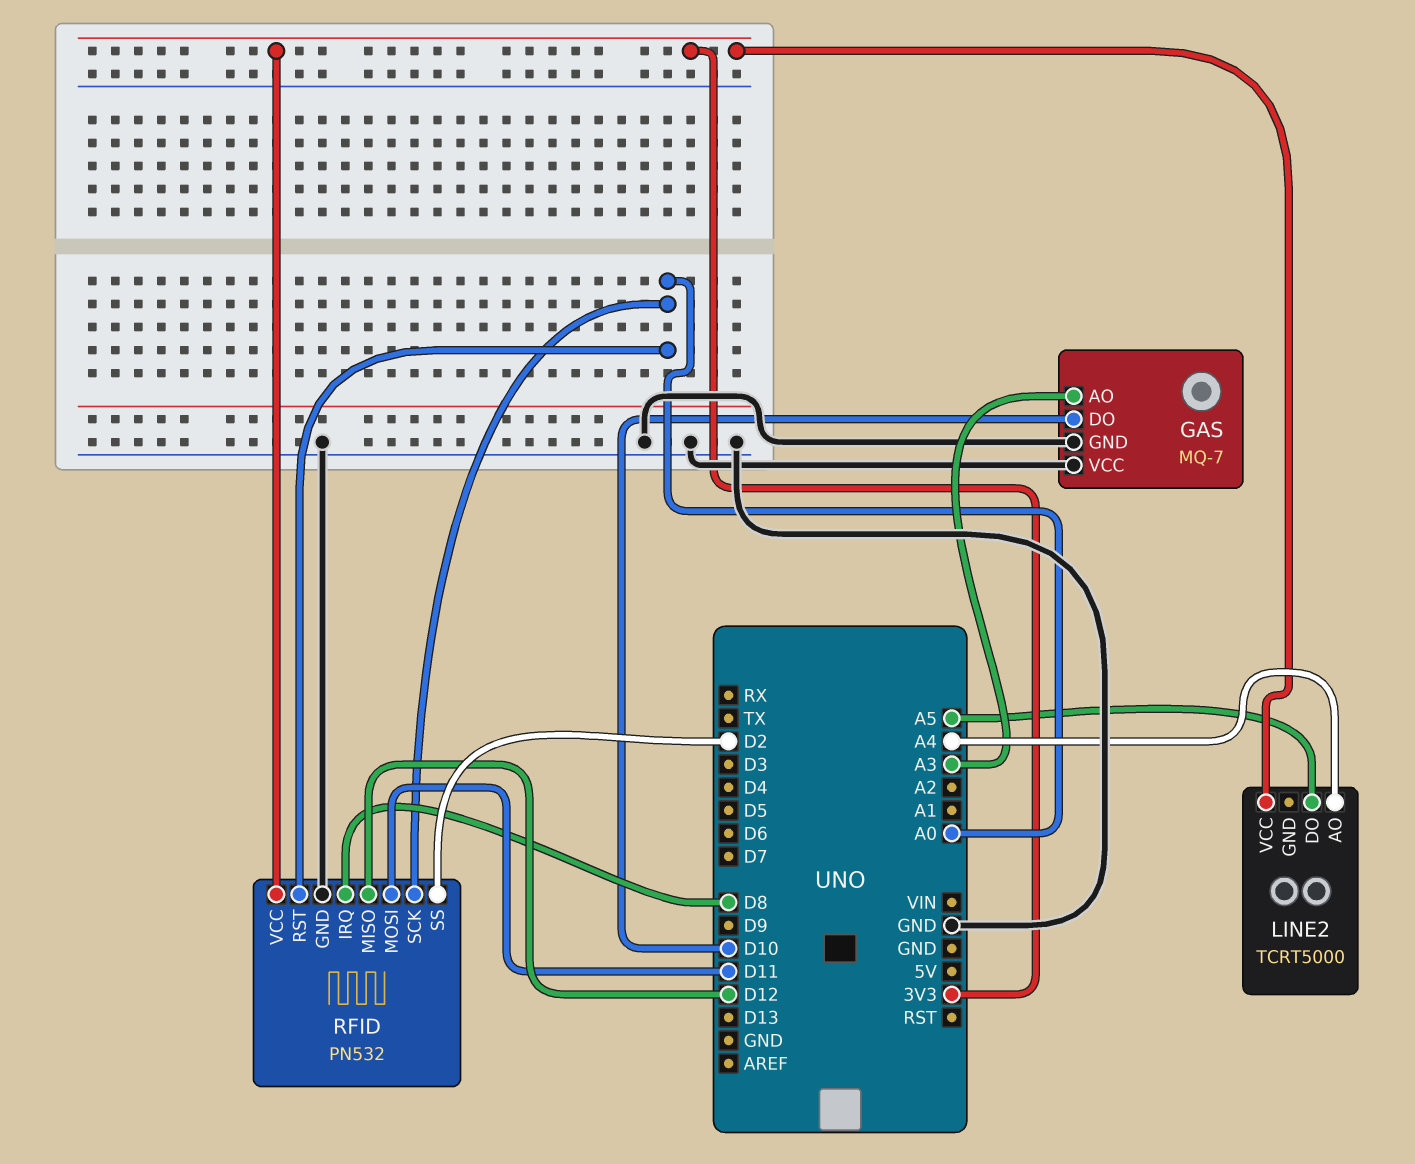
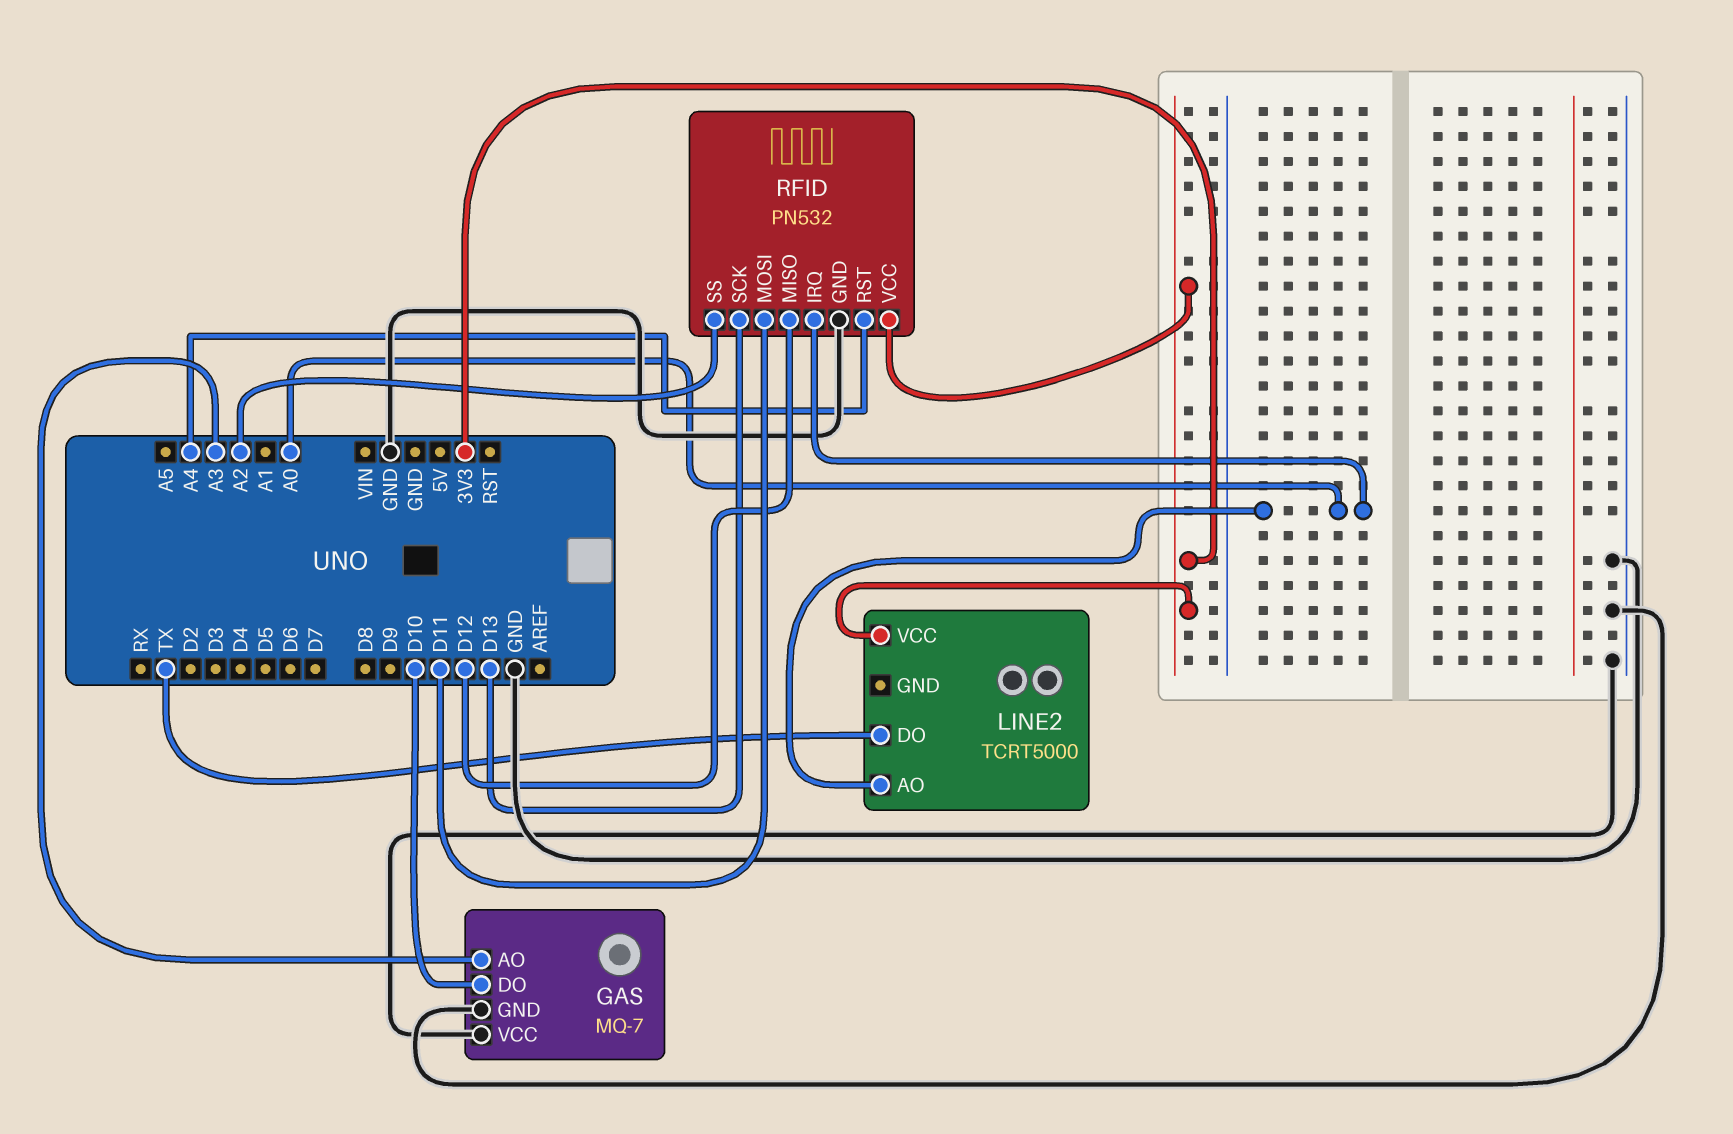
LINE2 pin AO: A4 -> A0
LINE2 pin DO: A5 -> TX
RFID pin IRQ: D8 -> A0
RFID pin RST: A0 -> A4
RFID pin SCK: A0 -> D13
RFID pin SS: D2 -> A2

